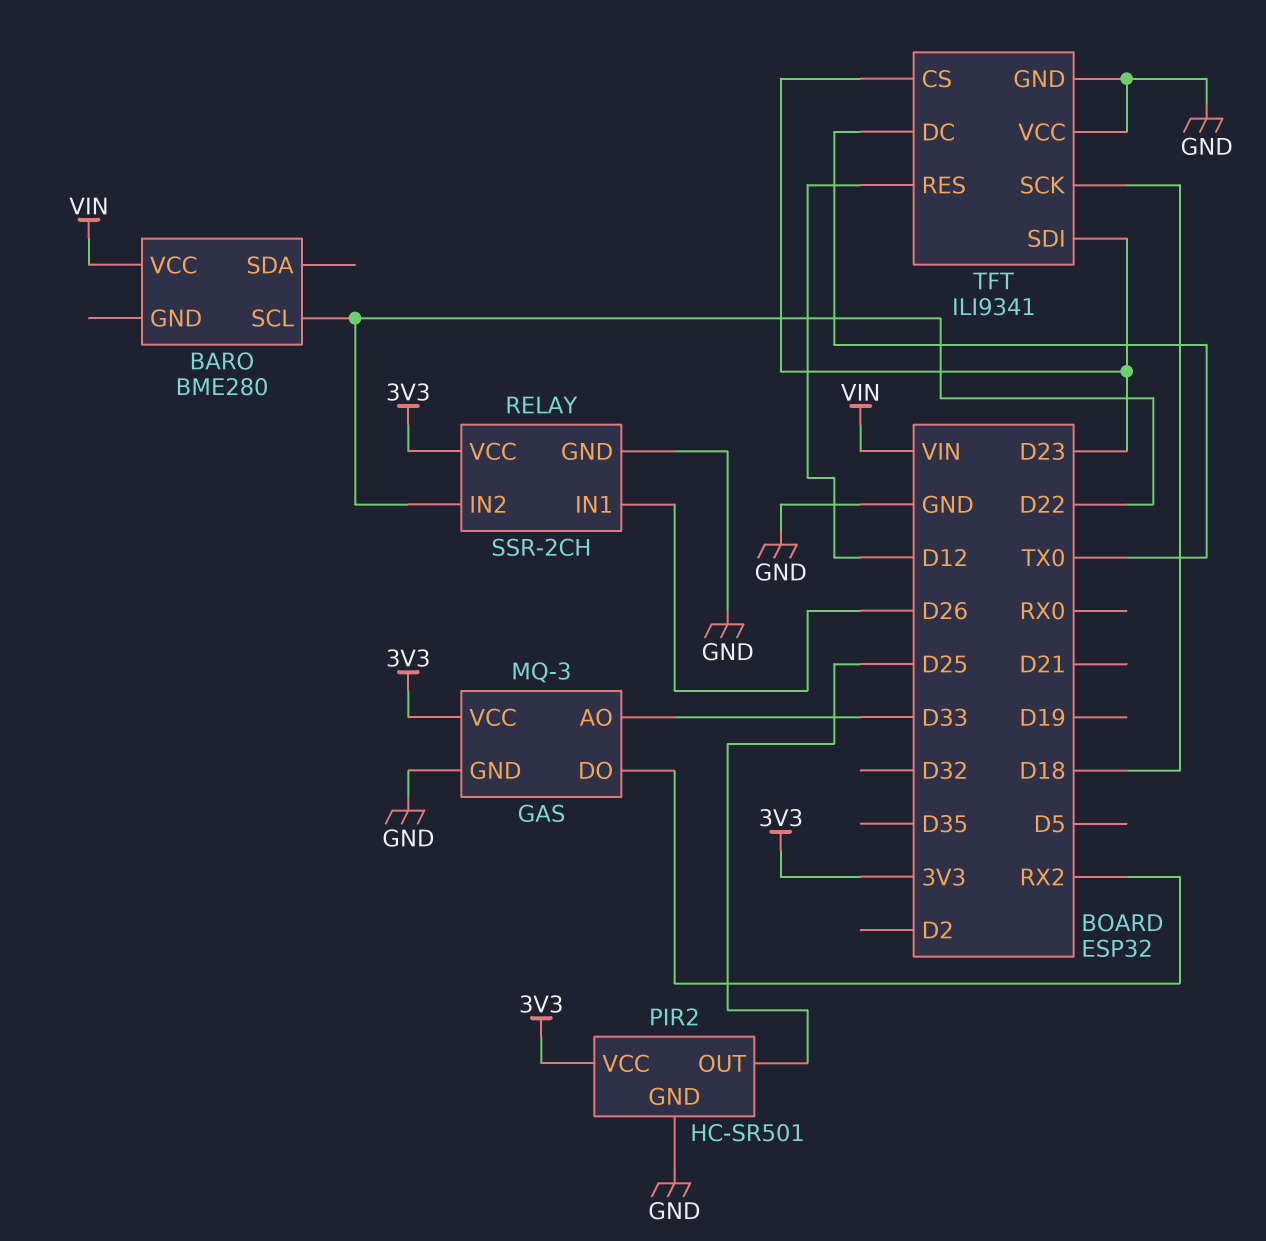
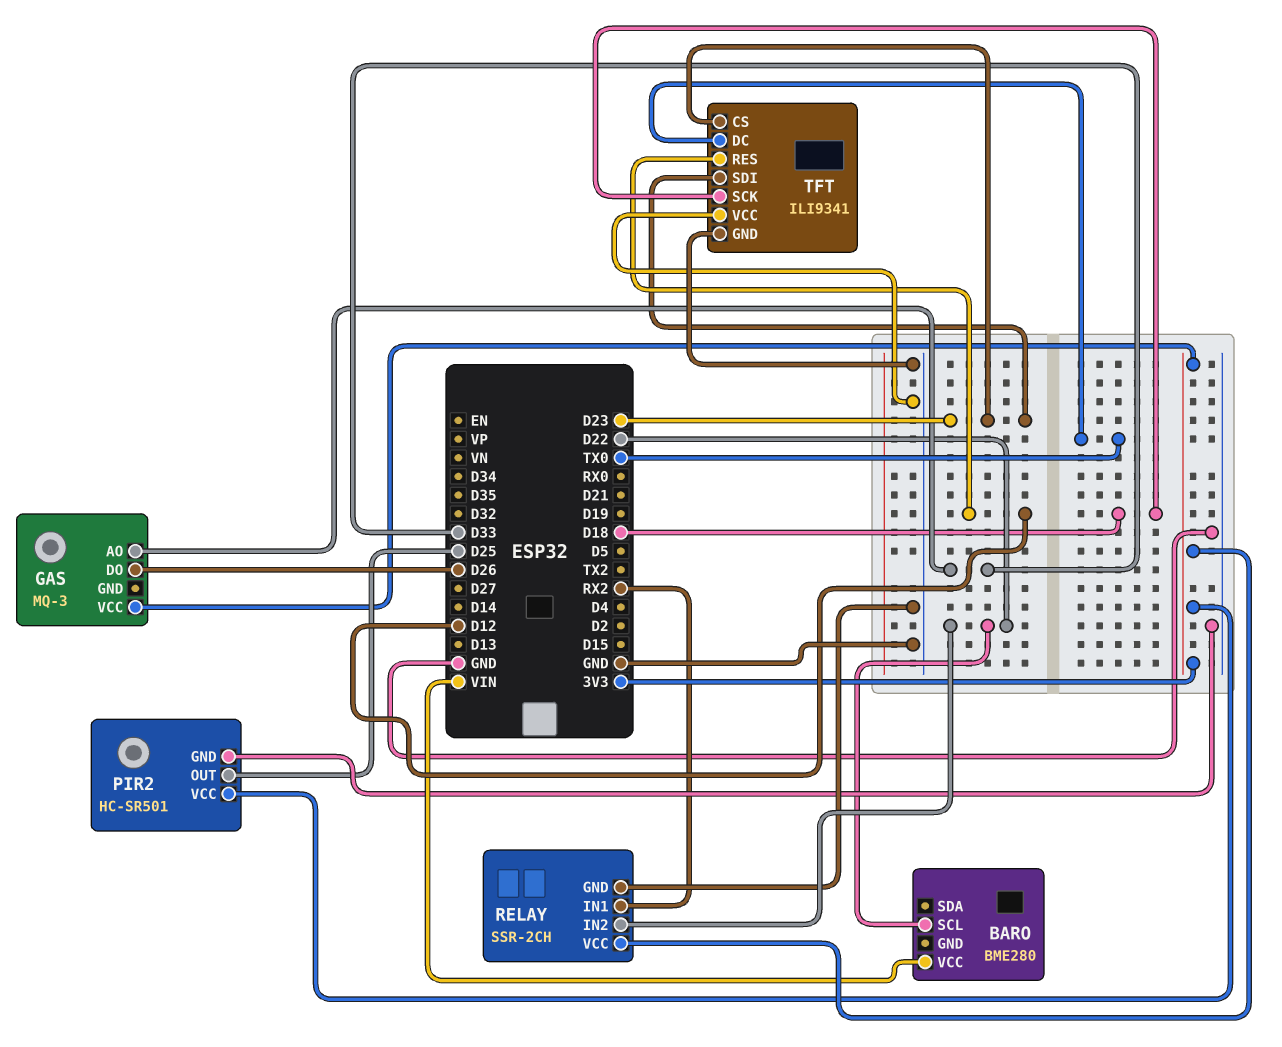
GAS pin DO: RX2 -> D26
GAS pin GND: GND -> none
RELAY pin IN1: D26 -> RX2

